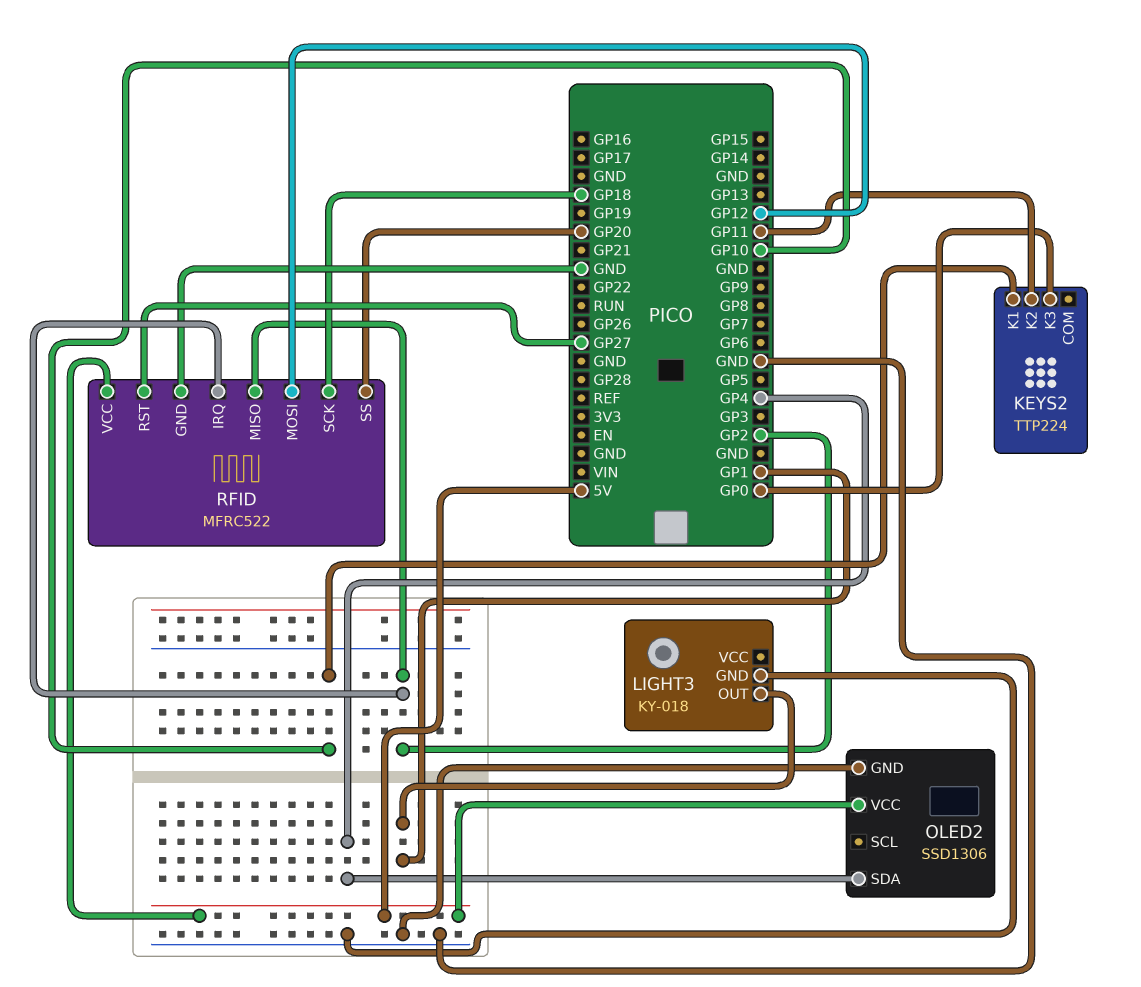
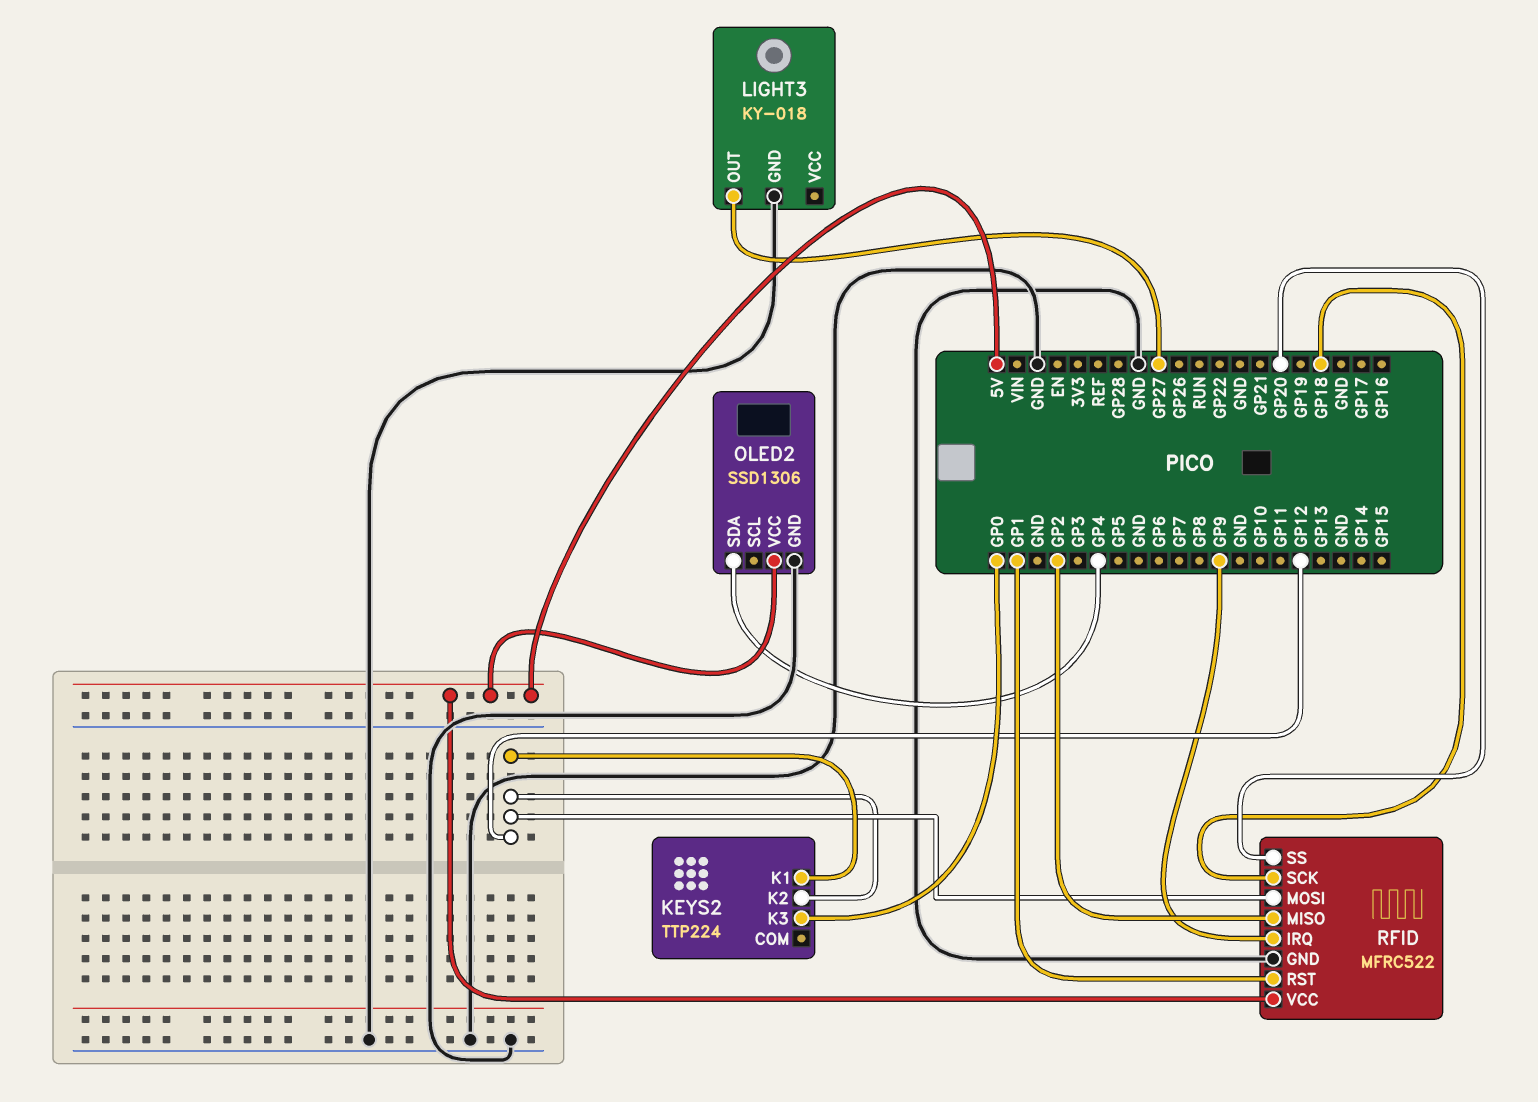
KEYS2 pin K1: GP10 -> GP12
KEYS2 pin K2: GP11 -> GP12
LIGHT3 pin OUT: GP1 -> GP27
RFID pin IRQ: GP2 -> GP9
RFID pin RST: GP27 -> GP1

